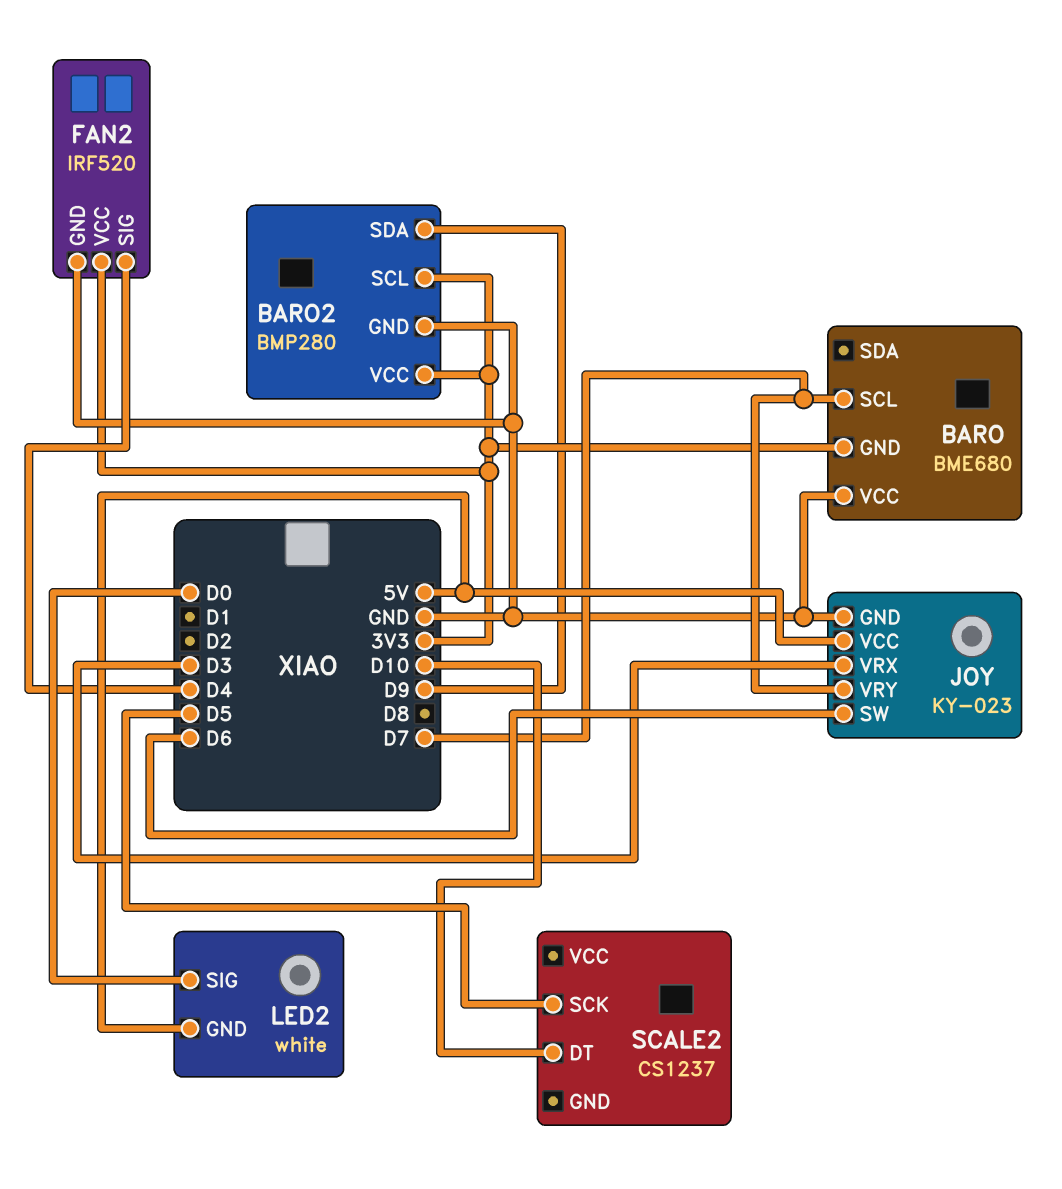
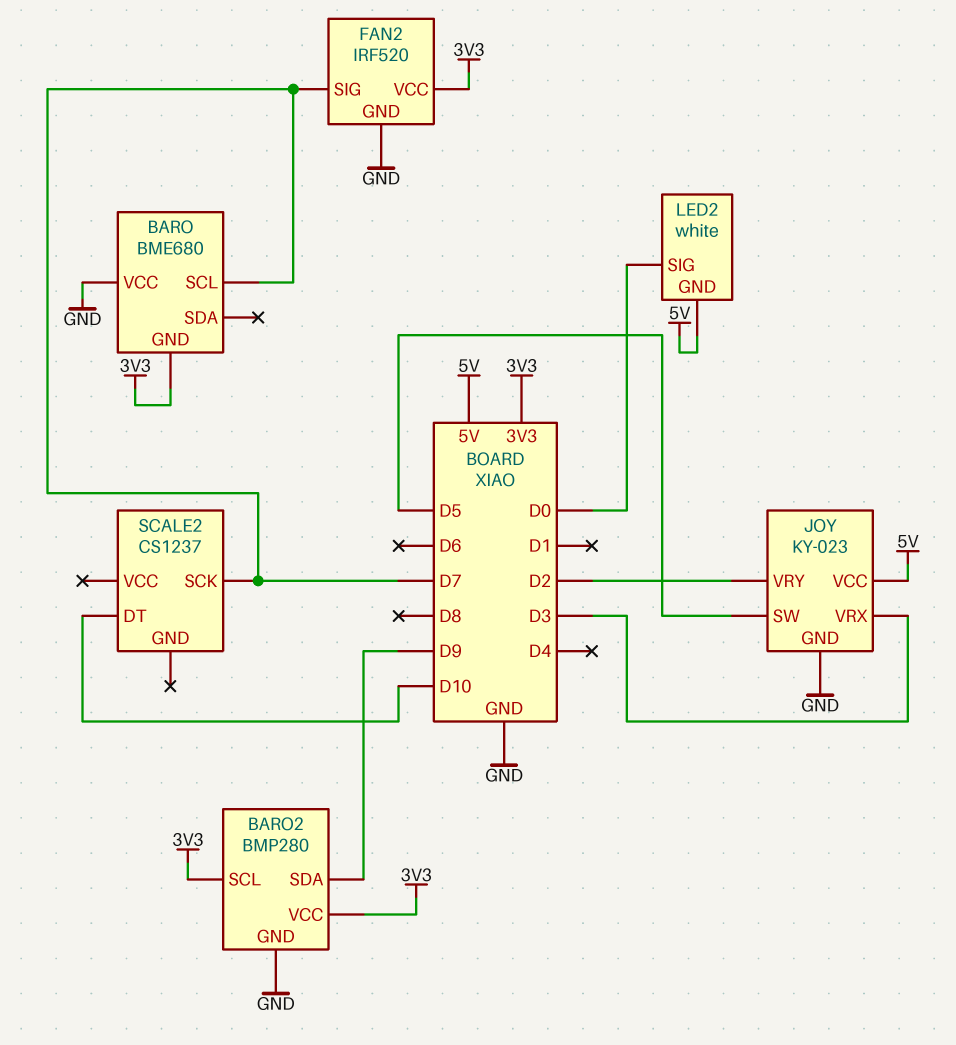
FAN2 pin SIG: D4 -> D7
JOY pin SW: D6 -> D5
JOY pin VRY: D7 -> D2
SCALE2 pin SCK: D5 -> D7

